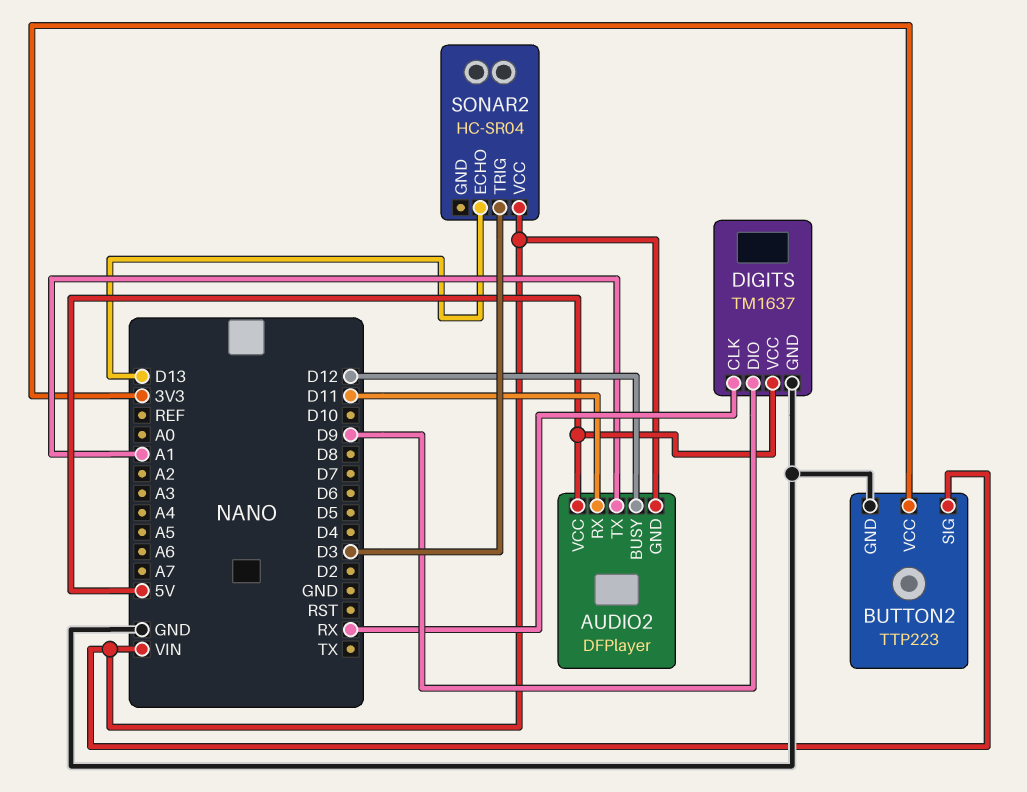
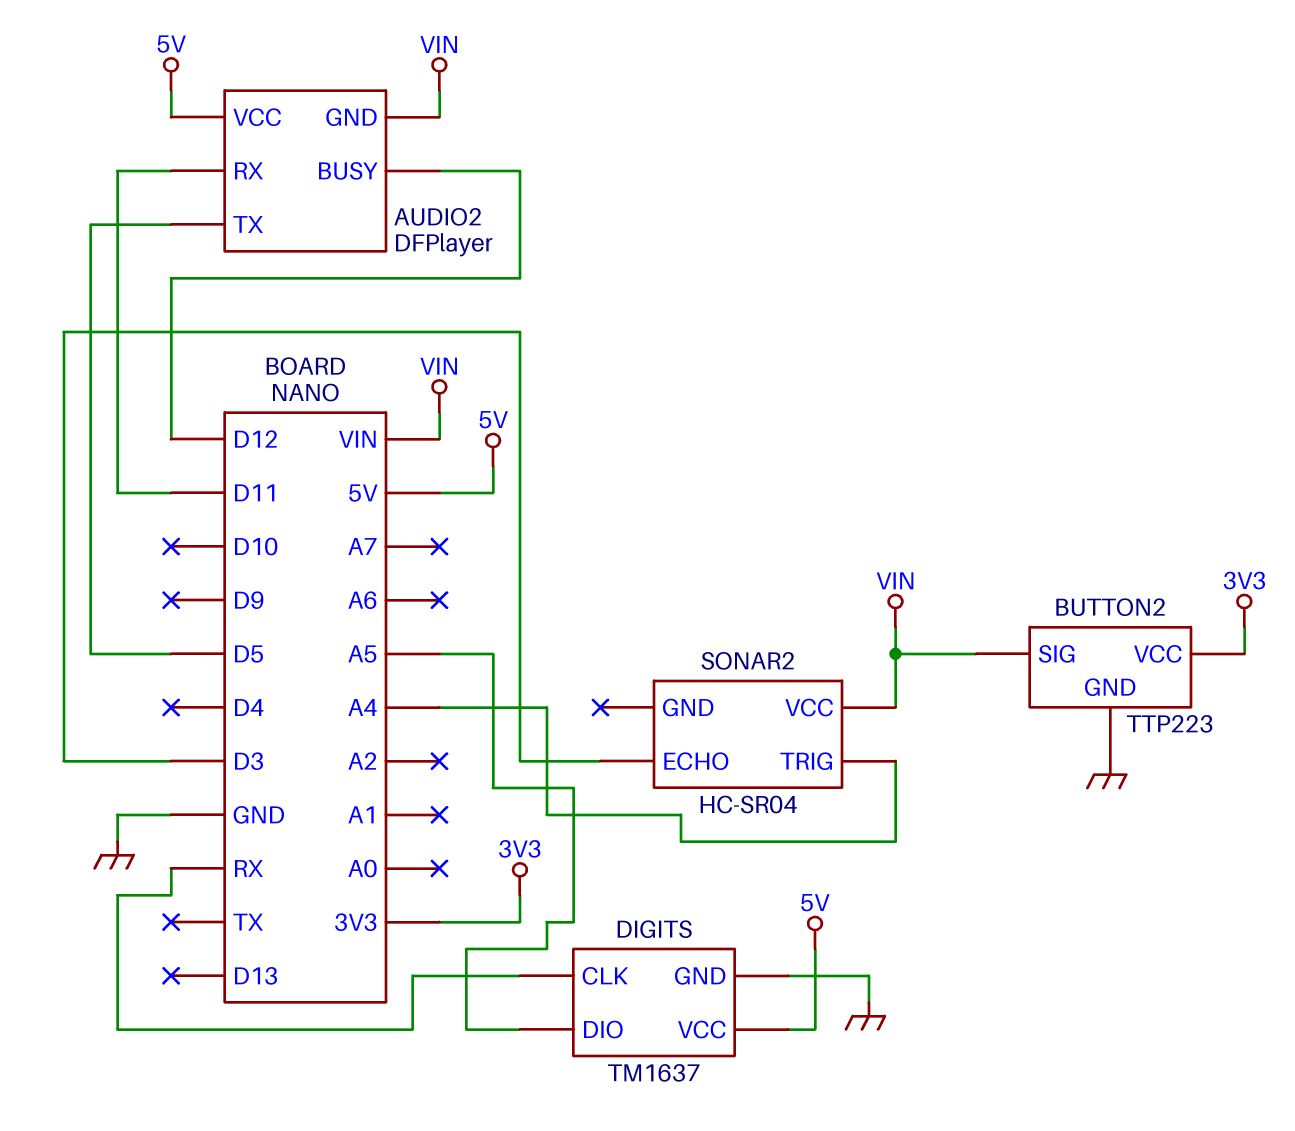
AUDIO2 pin TX: A1 -> D5
DIGITS pin DIO: D9 -> A5
SONAR2 pin ECHO: D13 -> D3
SONAR2 pin TRIG: D3 -> A4

